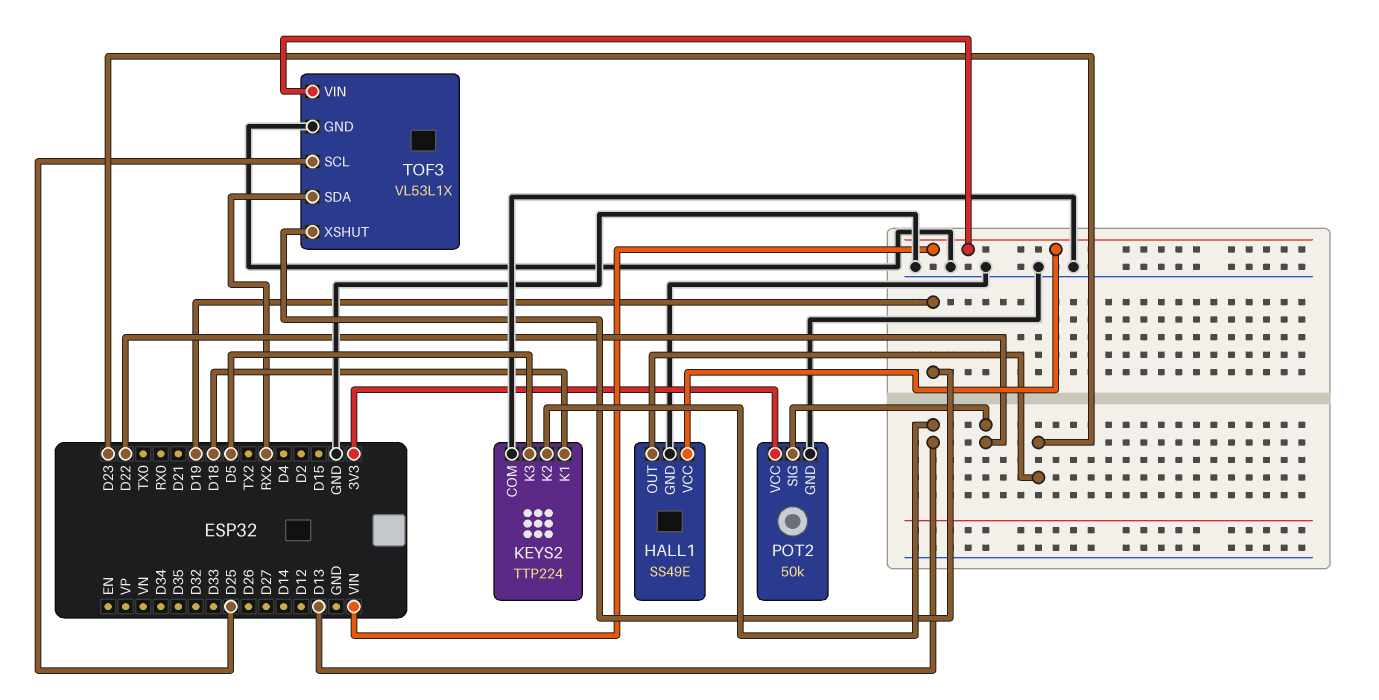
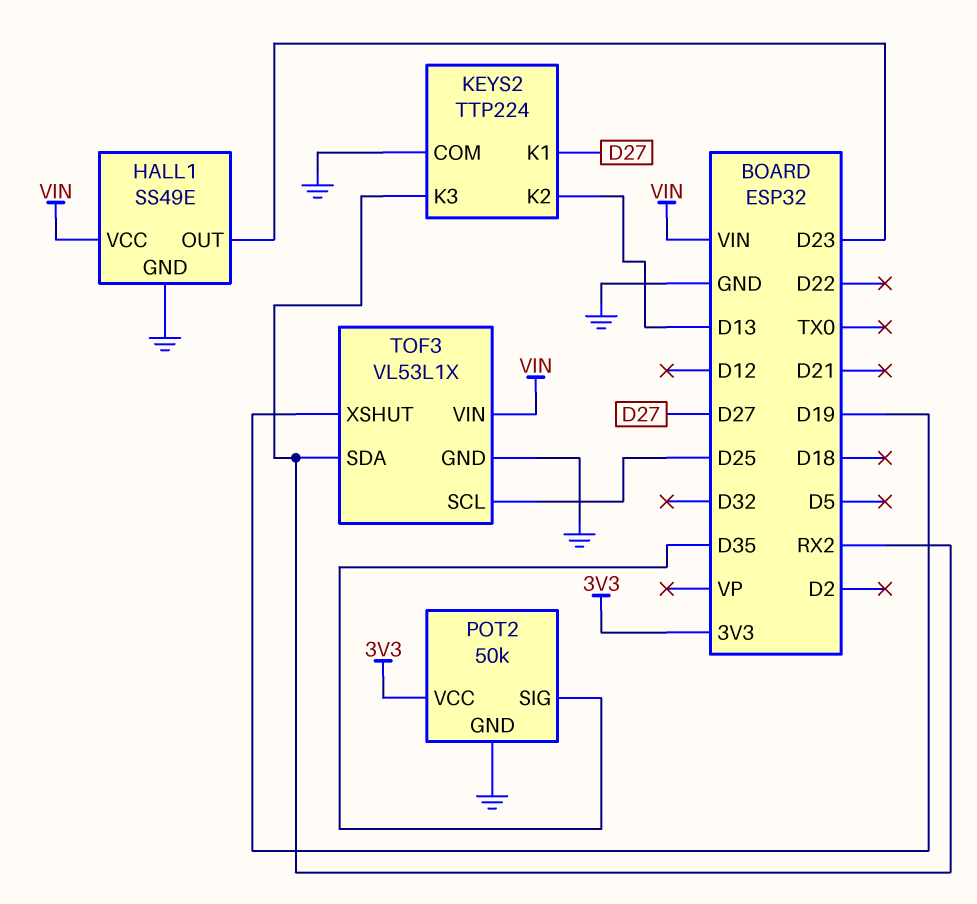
KEYS2 pin K1: D18 -> D27
KEYS2 pin K3: D5 -> RX2
POT2 pin SIG: D22 -> D35

